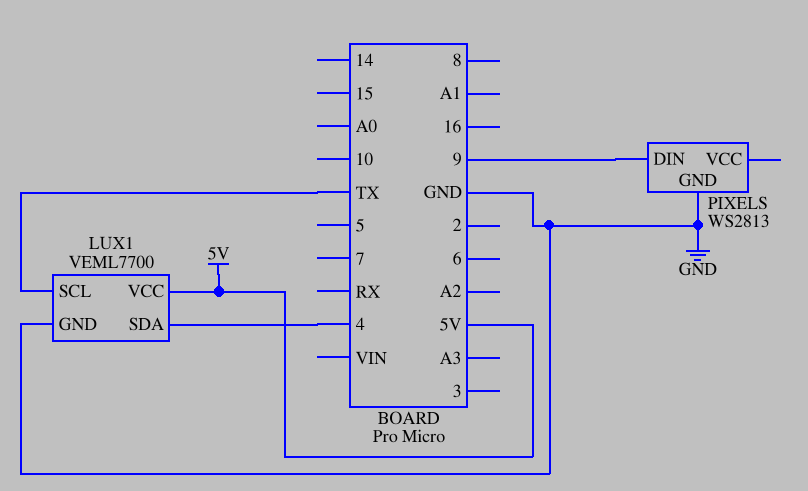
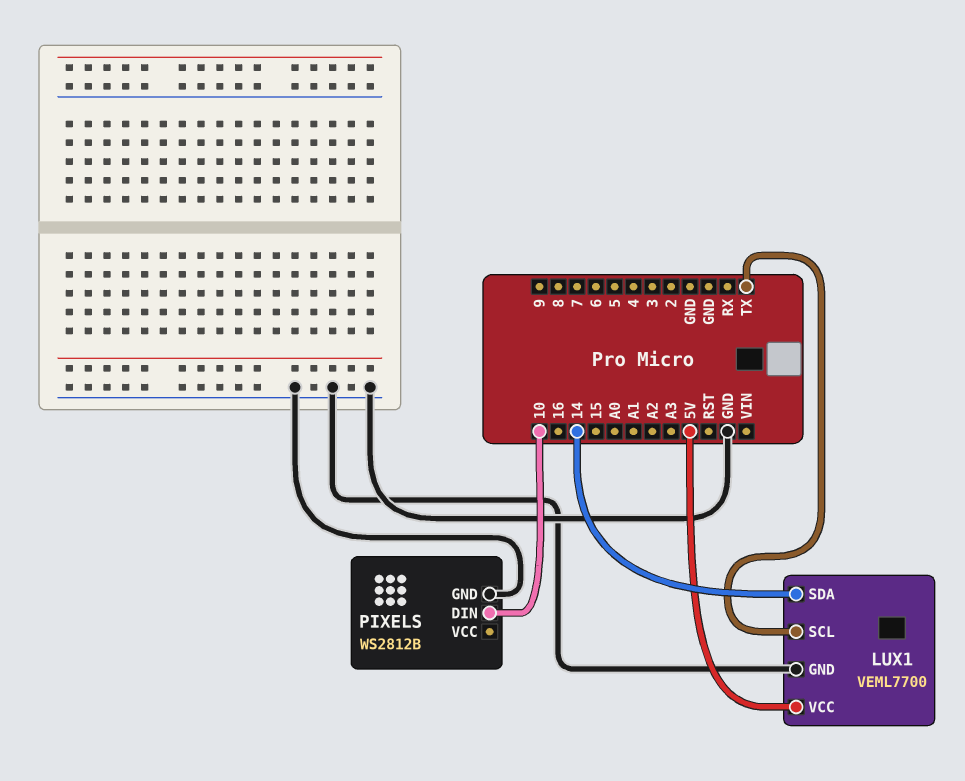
LUX1 pin SDA: 4 -> 14
PIXELS: WS2813 -> WS2812B
PIXELS pin DIN: 9 -> 10

